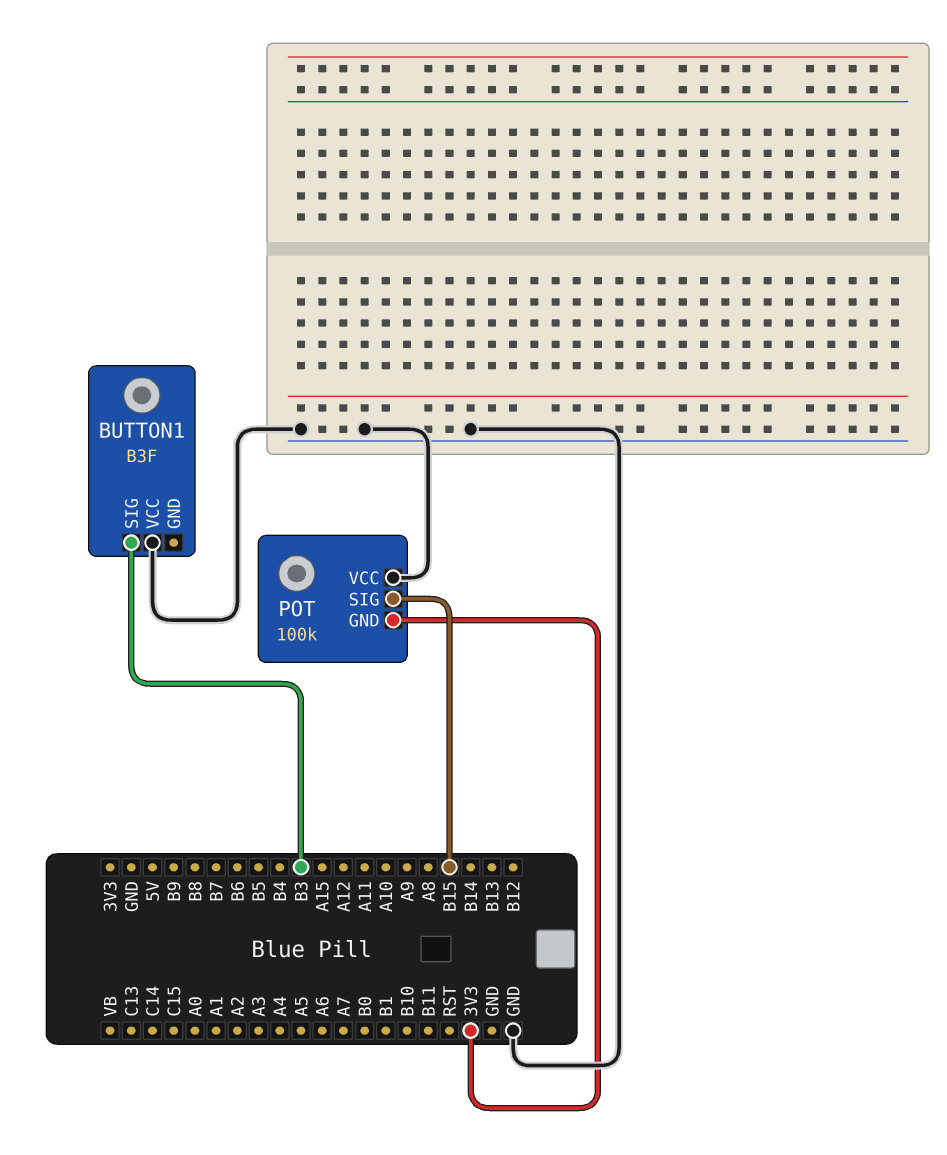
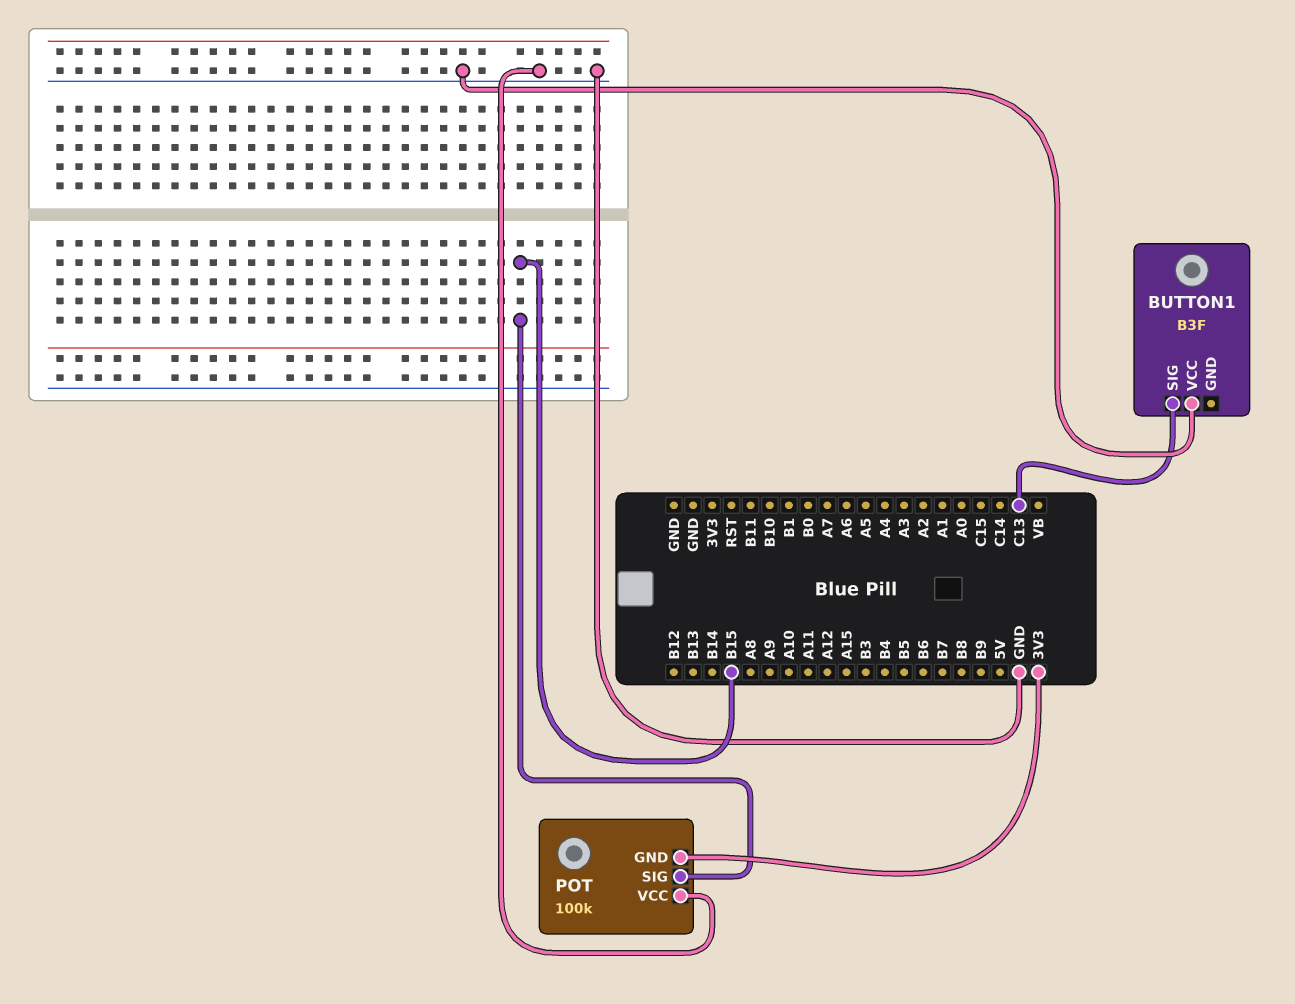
BUTTON1 pin SIG: B3 -> C13

